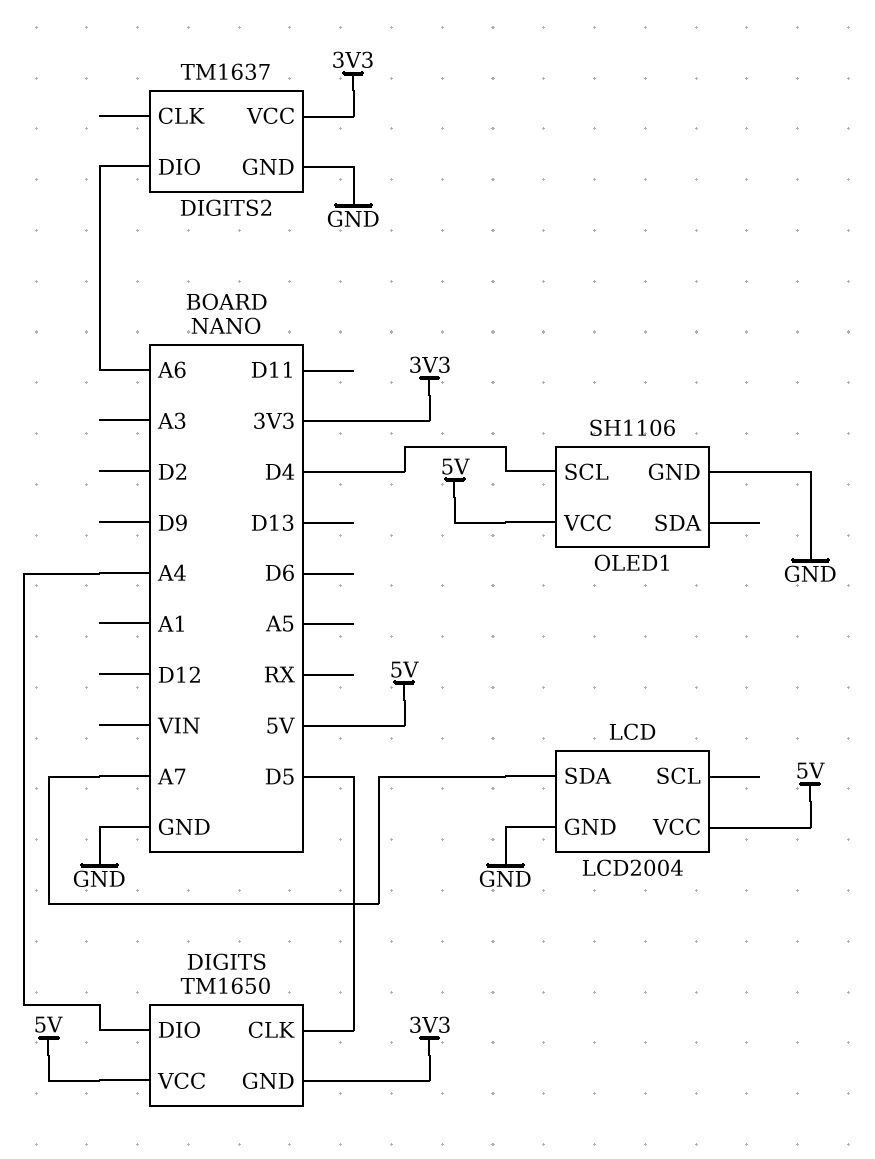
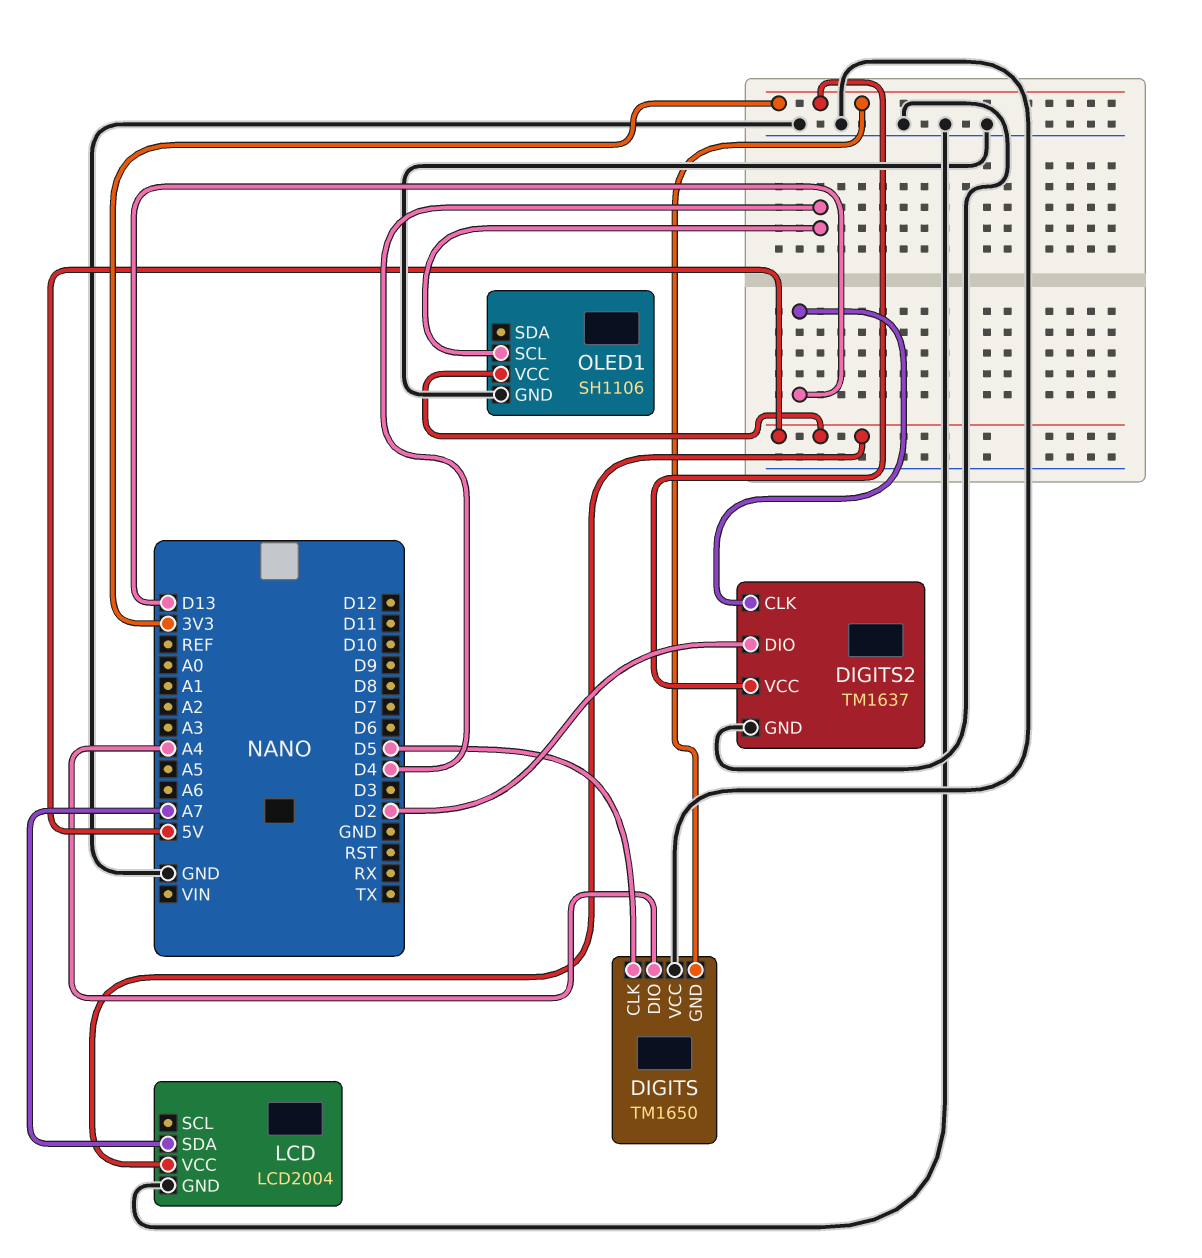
DIGITS pin VCC: 5V -> GND
DIGITS2 pin CLK: none -> D13
DIGITS2 pin DIO: A6 -> D2

